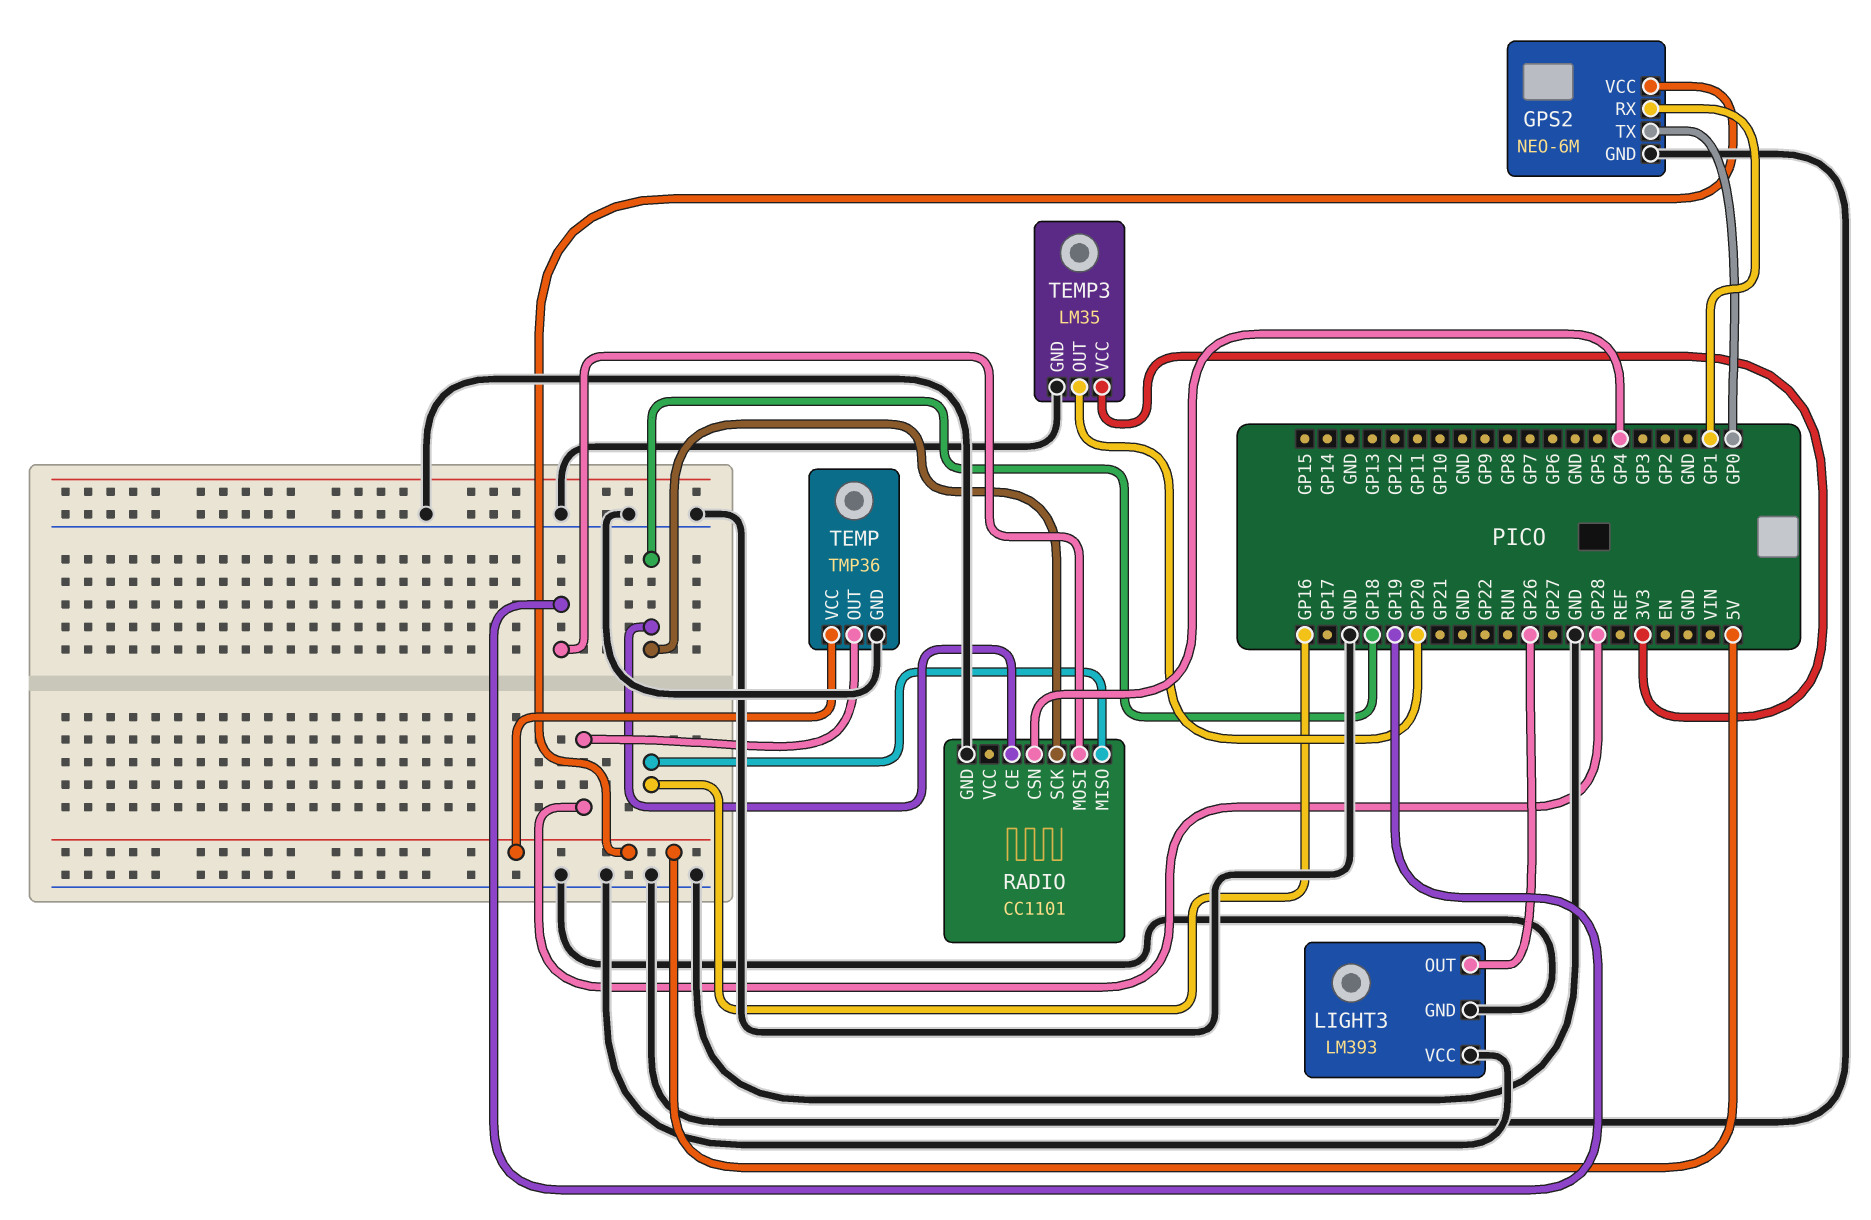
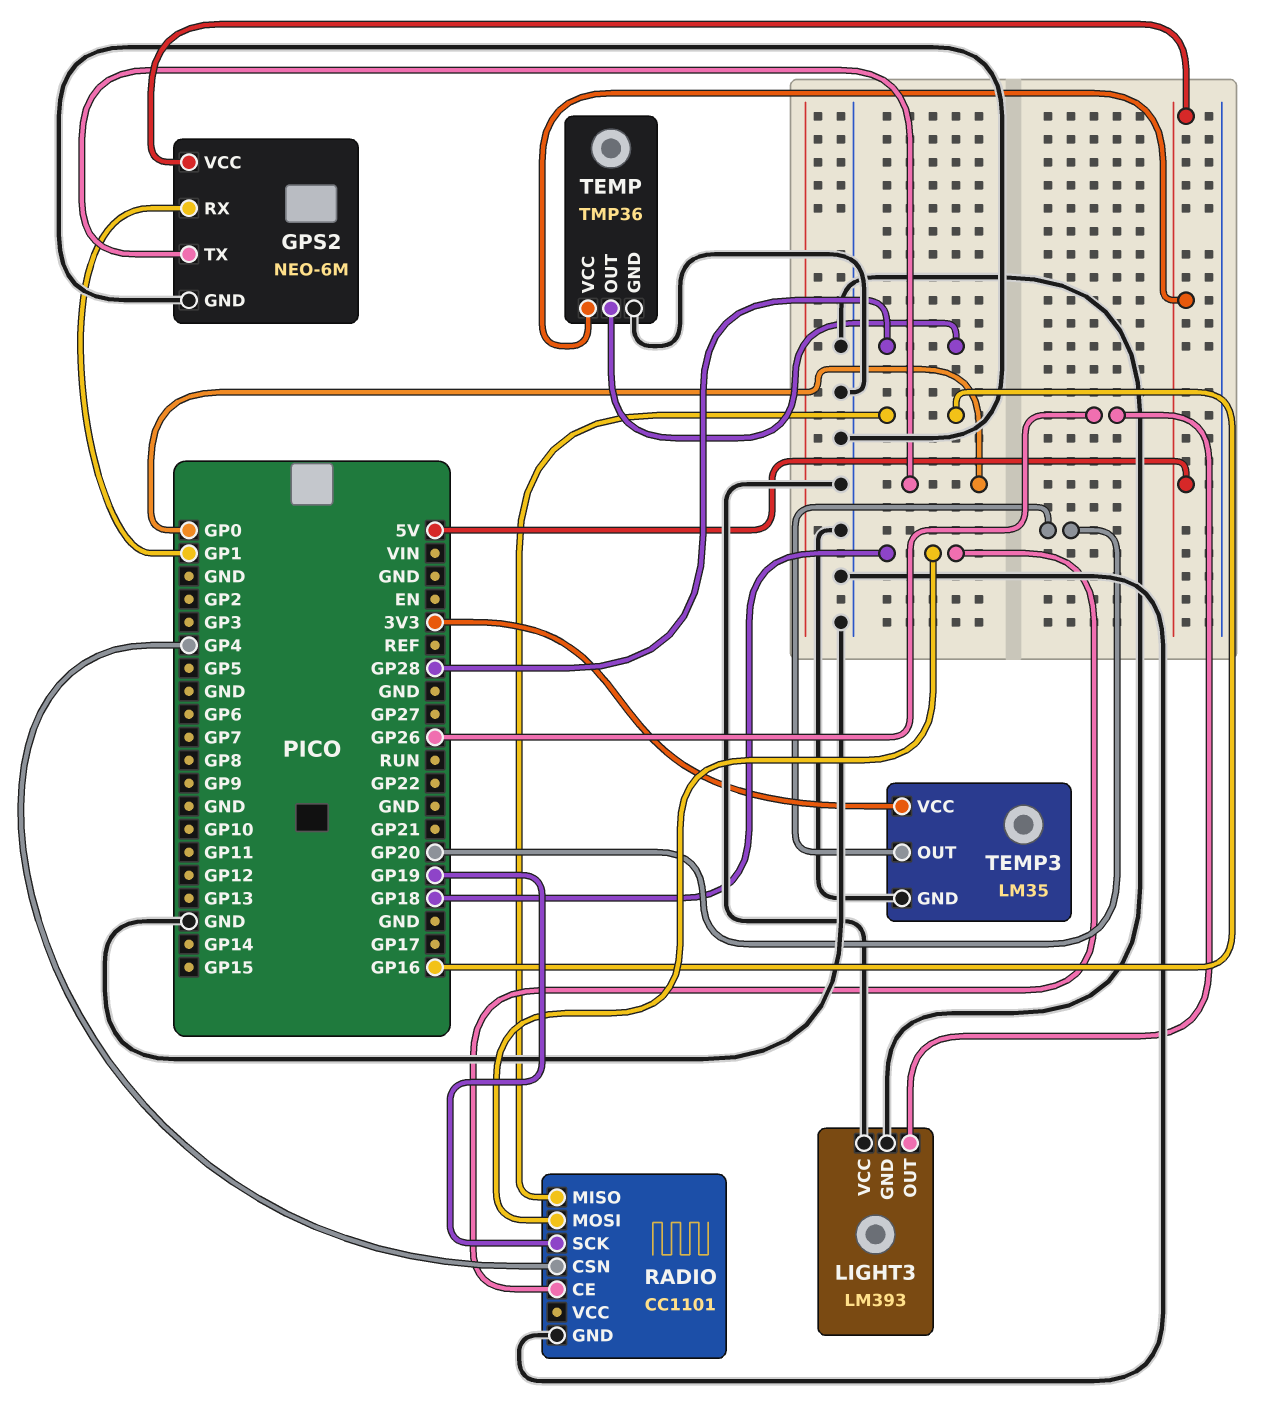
RADIO pin MOSI: GP19 -> GP18
RADIO pin SCK: GP18 -> GP19

